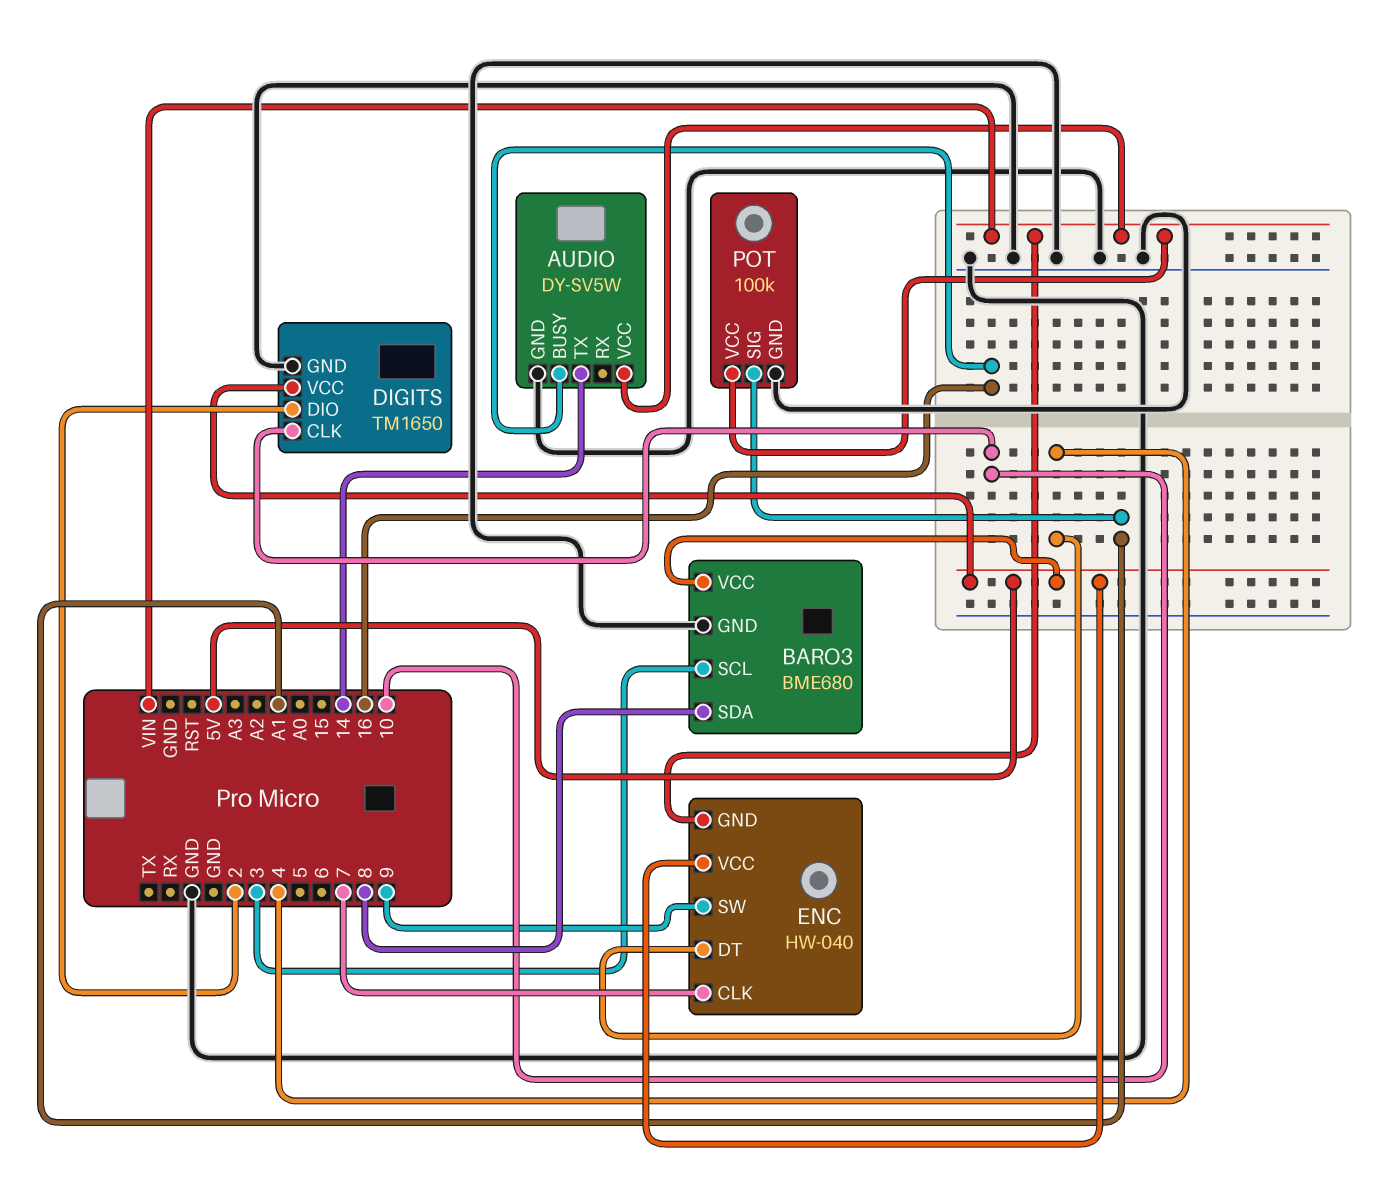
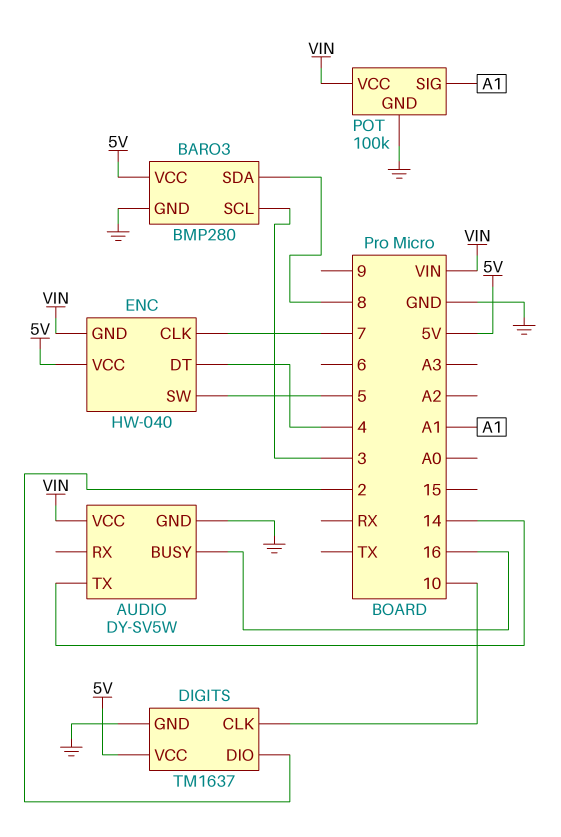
BARO3: BME680 -> BMP280
DIGITS: TM1650 -> TM1637
ENC pin SW: 9 -> 5

